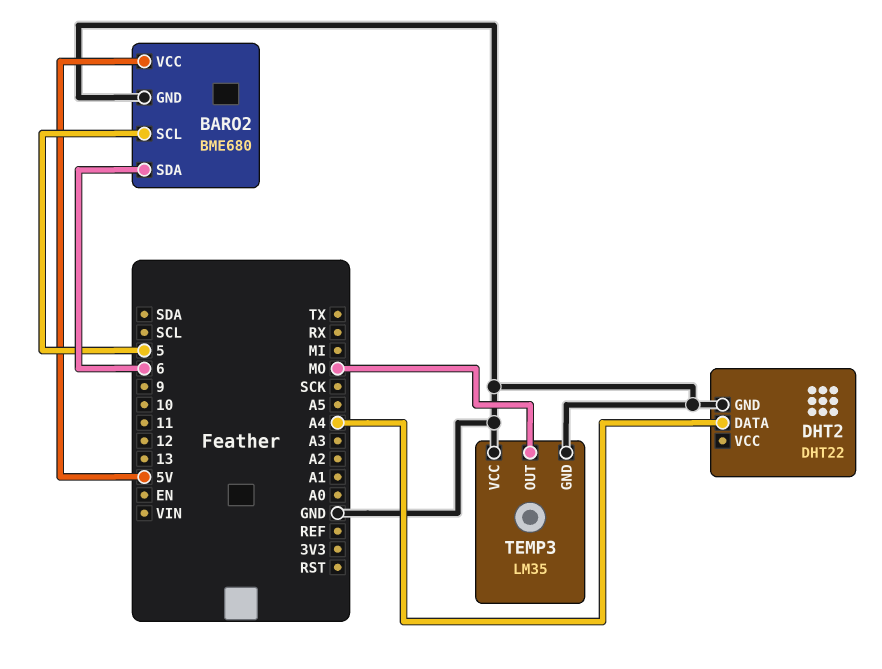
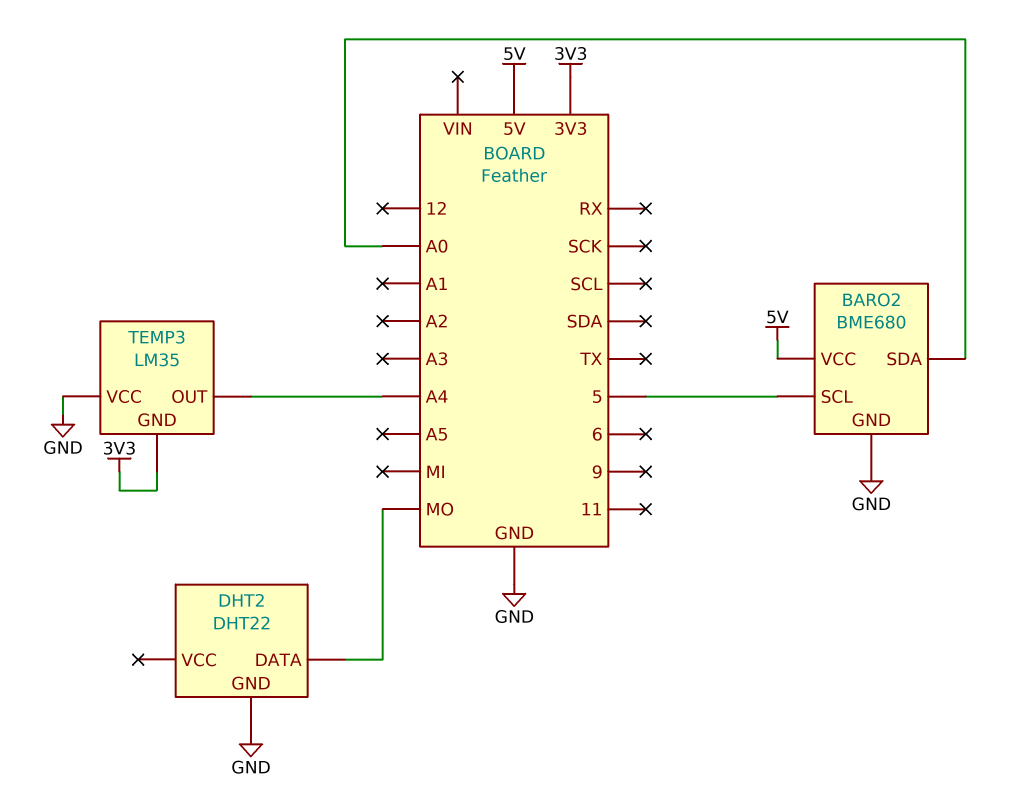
BARO2 pin SDA: 6 -> A0
DHT2 pin DATA: A4 -> MO
TEMP3 pin GND: GND -> 3V3
TEMP3 pin OUT: MO -> A4

